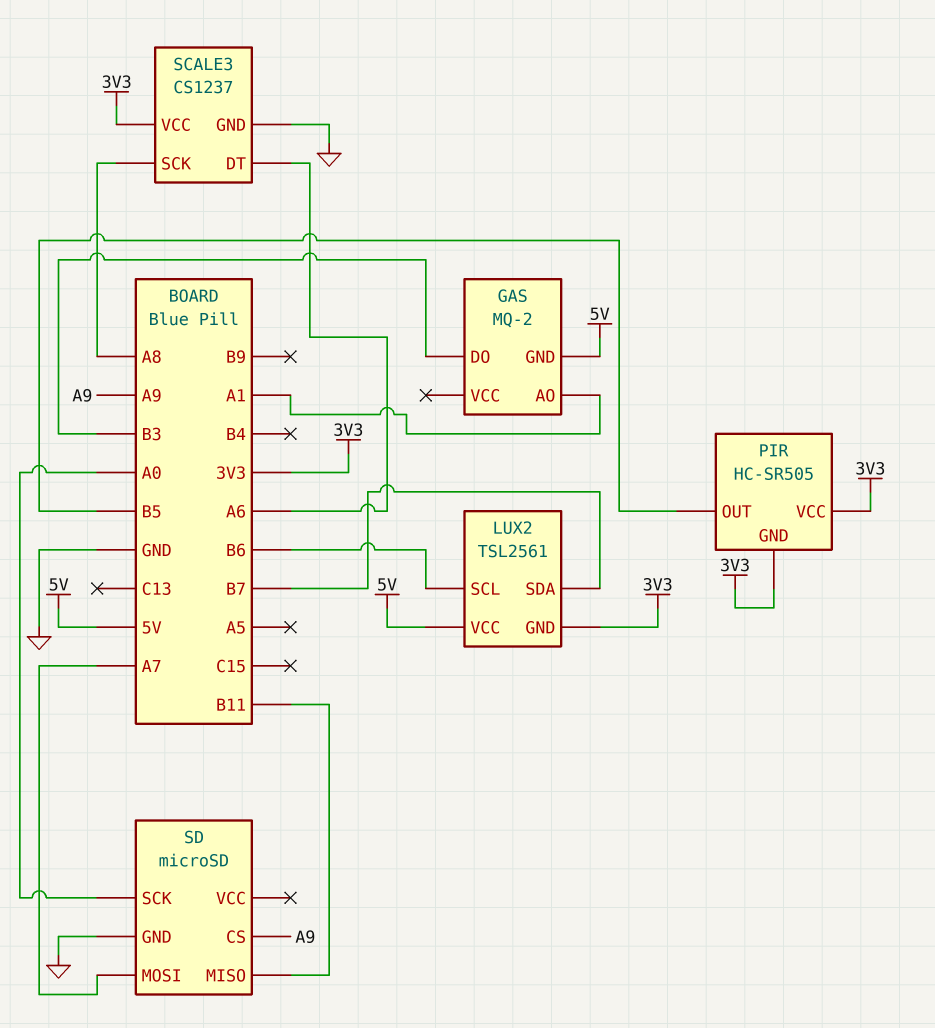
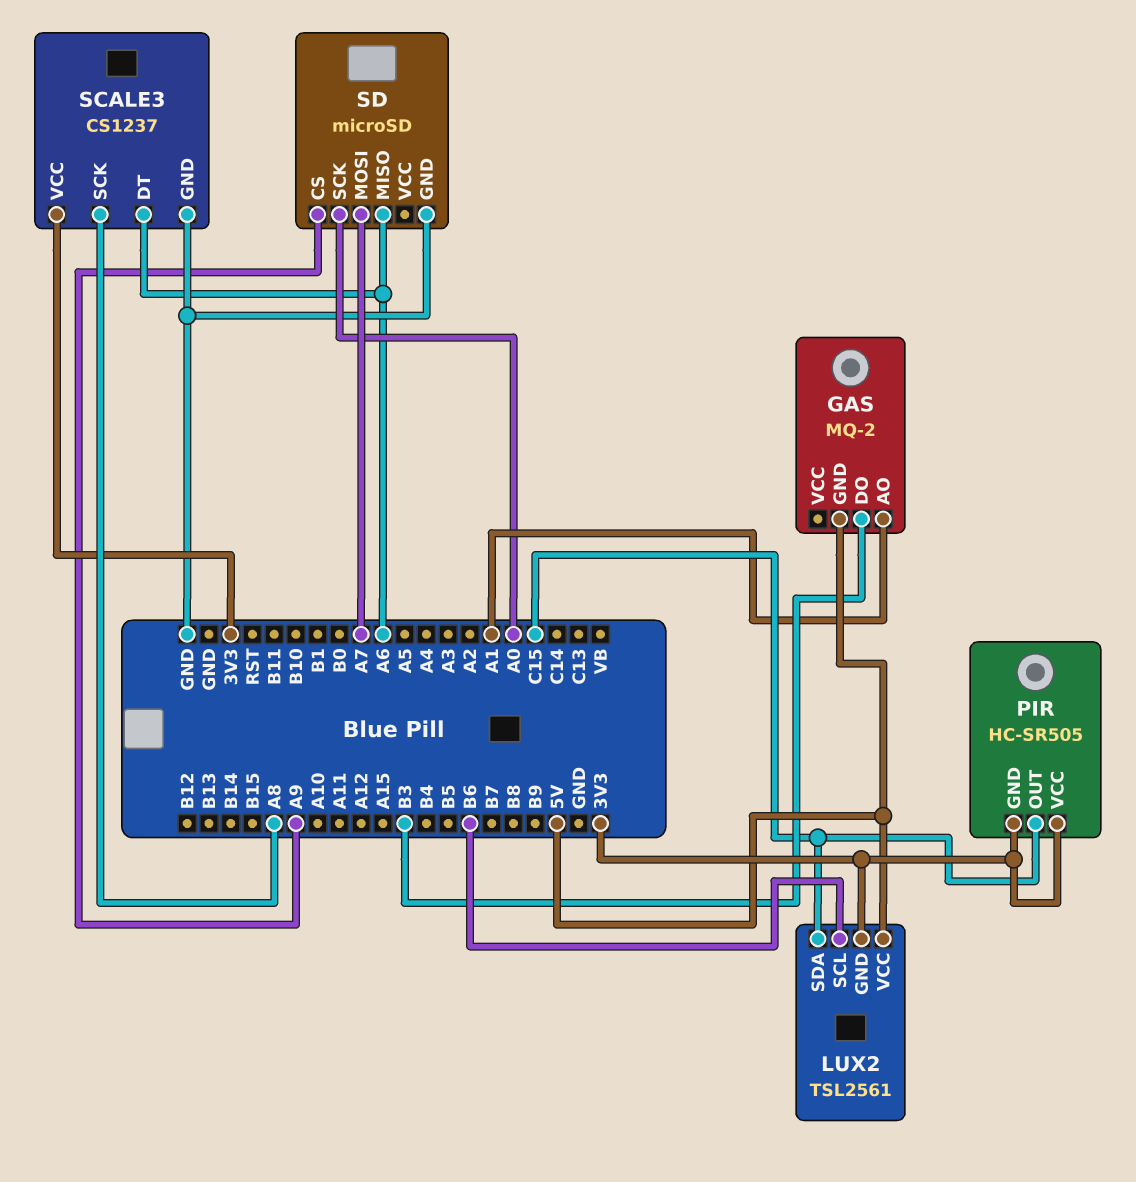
LUX2 pin SDA: B7 -> C15
PIR pin OUT: B5 -> C15
SD pin MISO: B11 -> A6

